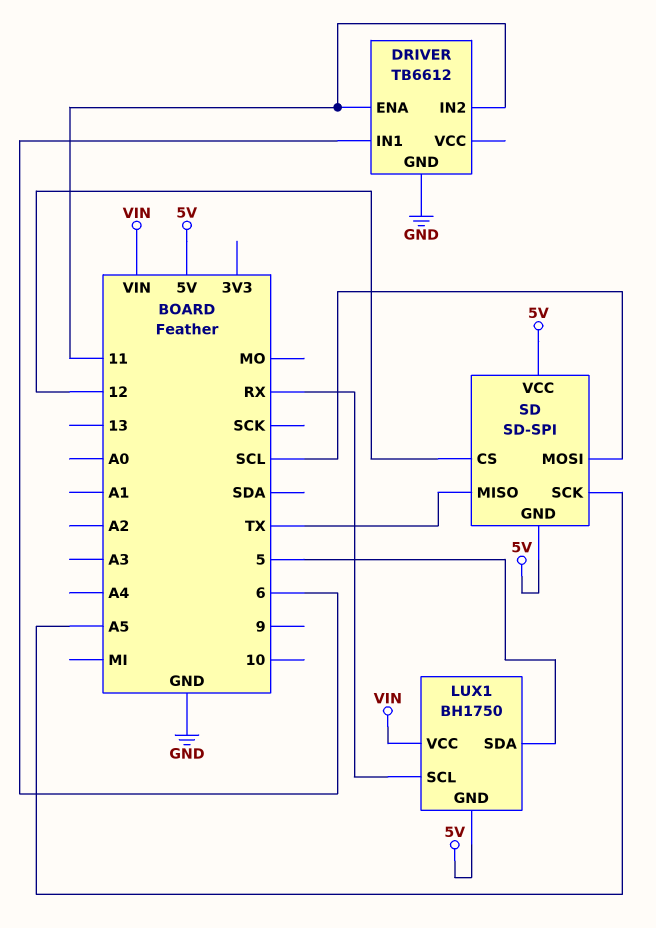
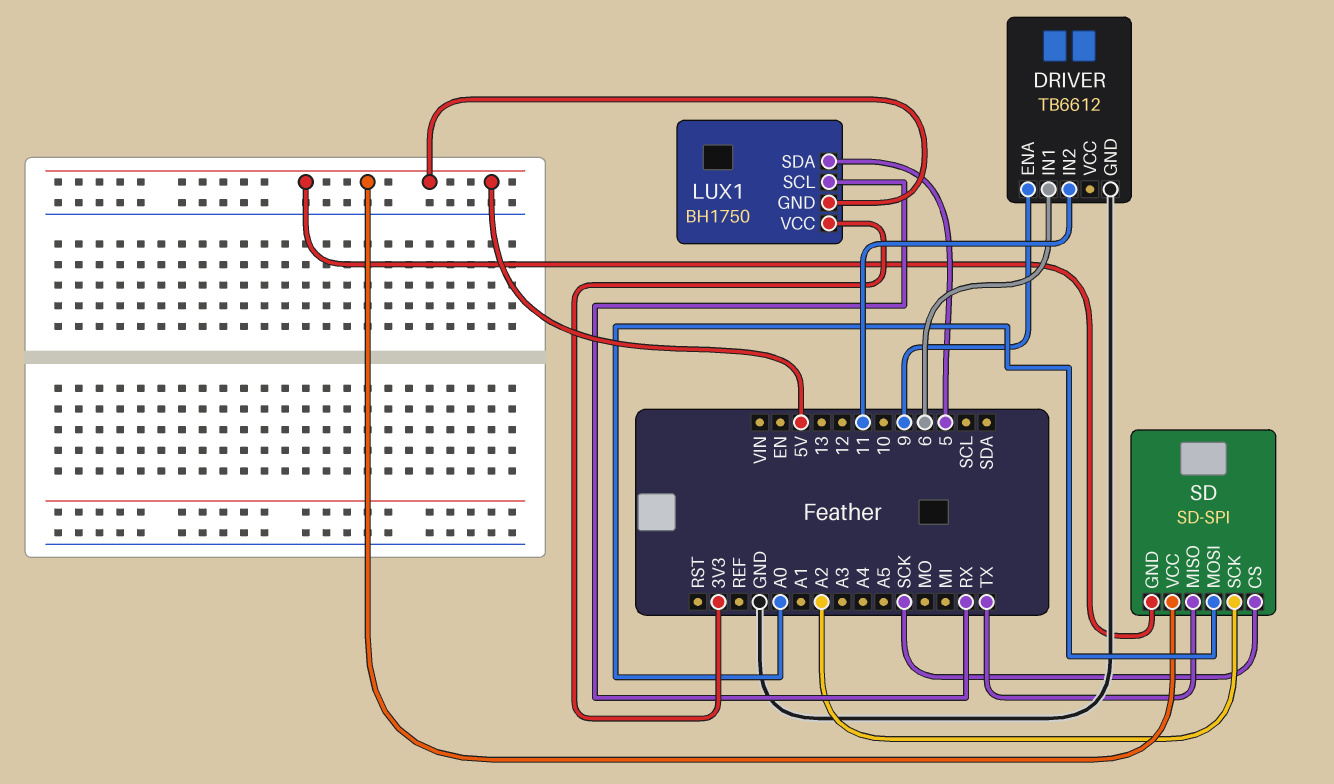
DRIVER pin ENA: 11 -> 9
LUX1 pin VCC: VIN -> 3V3
SD pin CS: 12 -> SCK
SD pin MOSI: SCL -> A0
SD pin SCK: A5 -> A2

